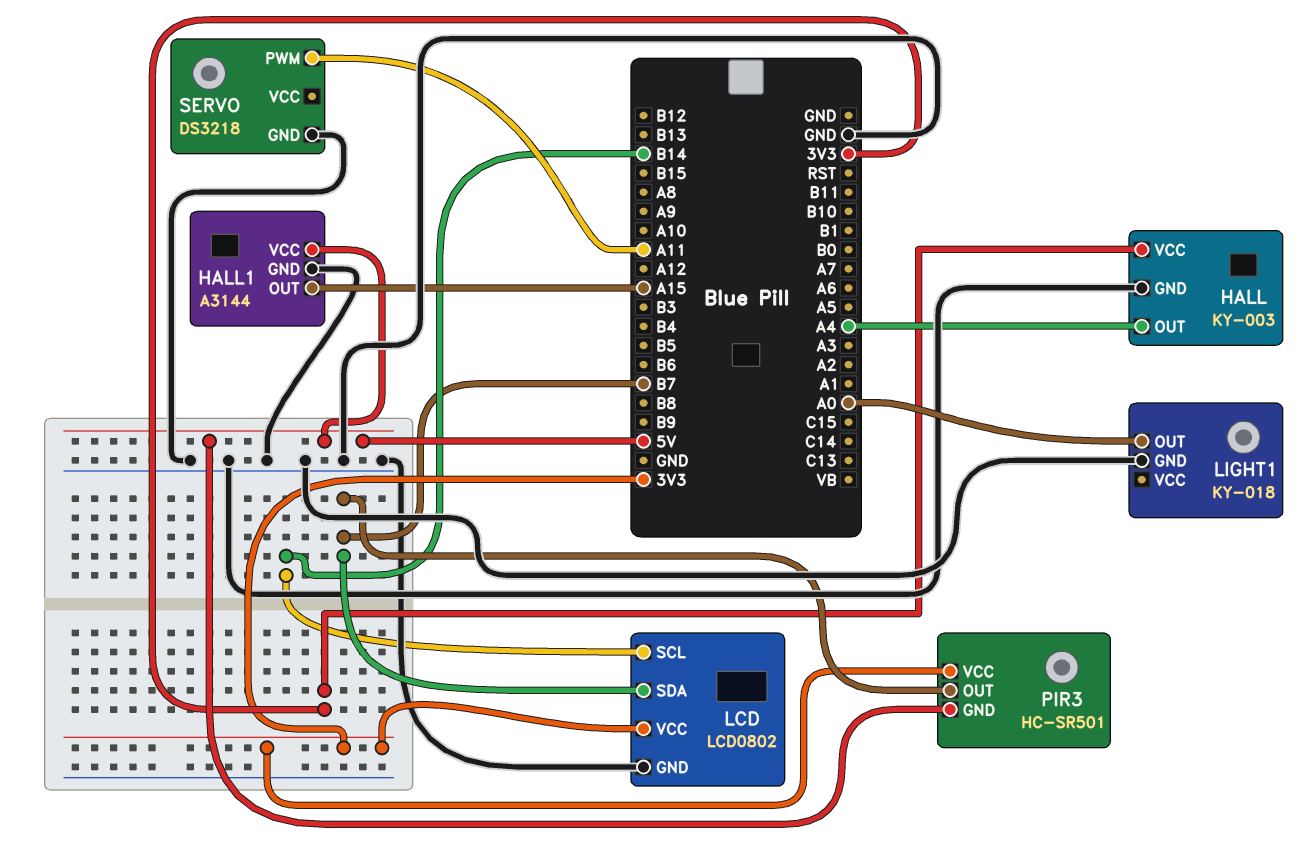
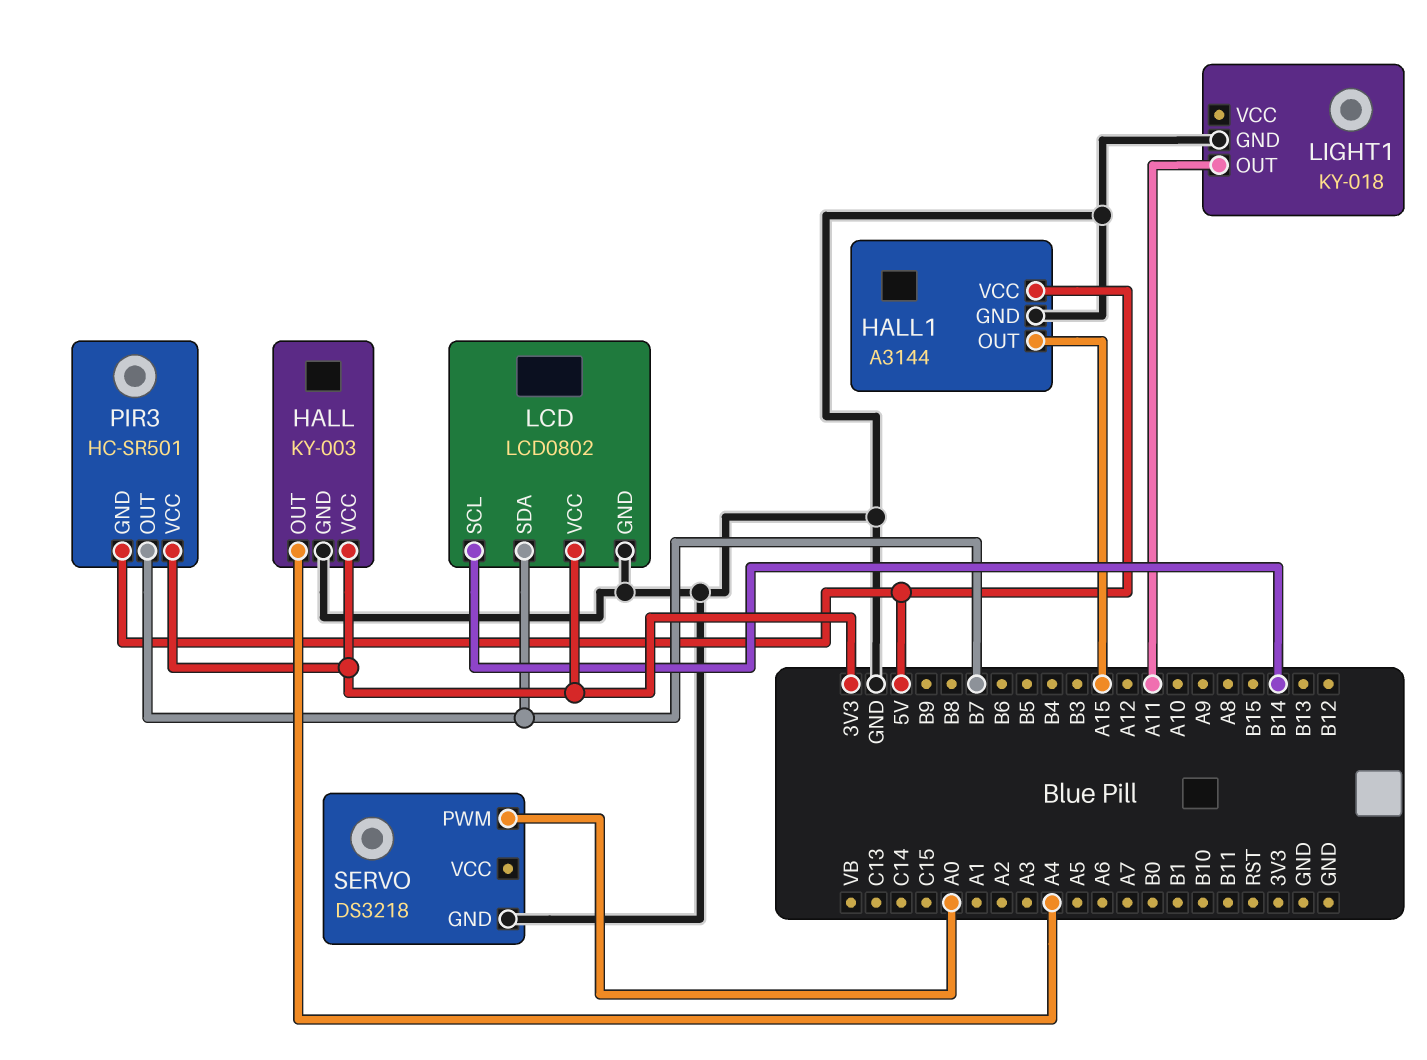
LIGHT1 pin OUT: A0 -> A11
SERVO pin PWM: A11 -> A0

